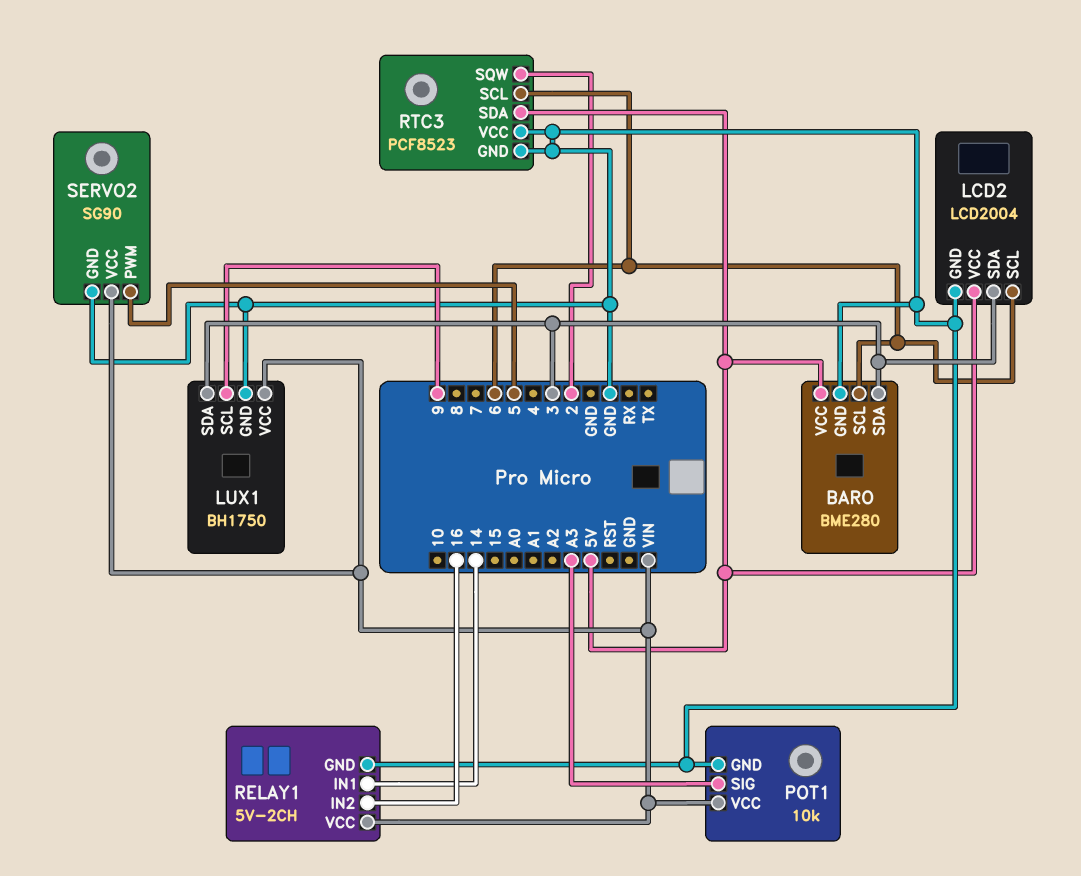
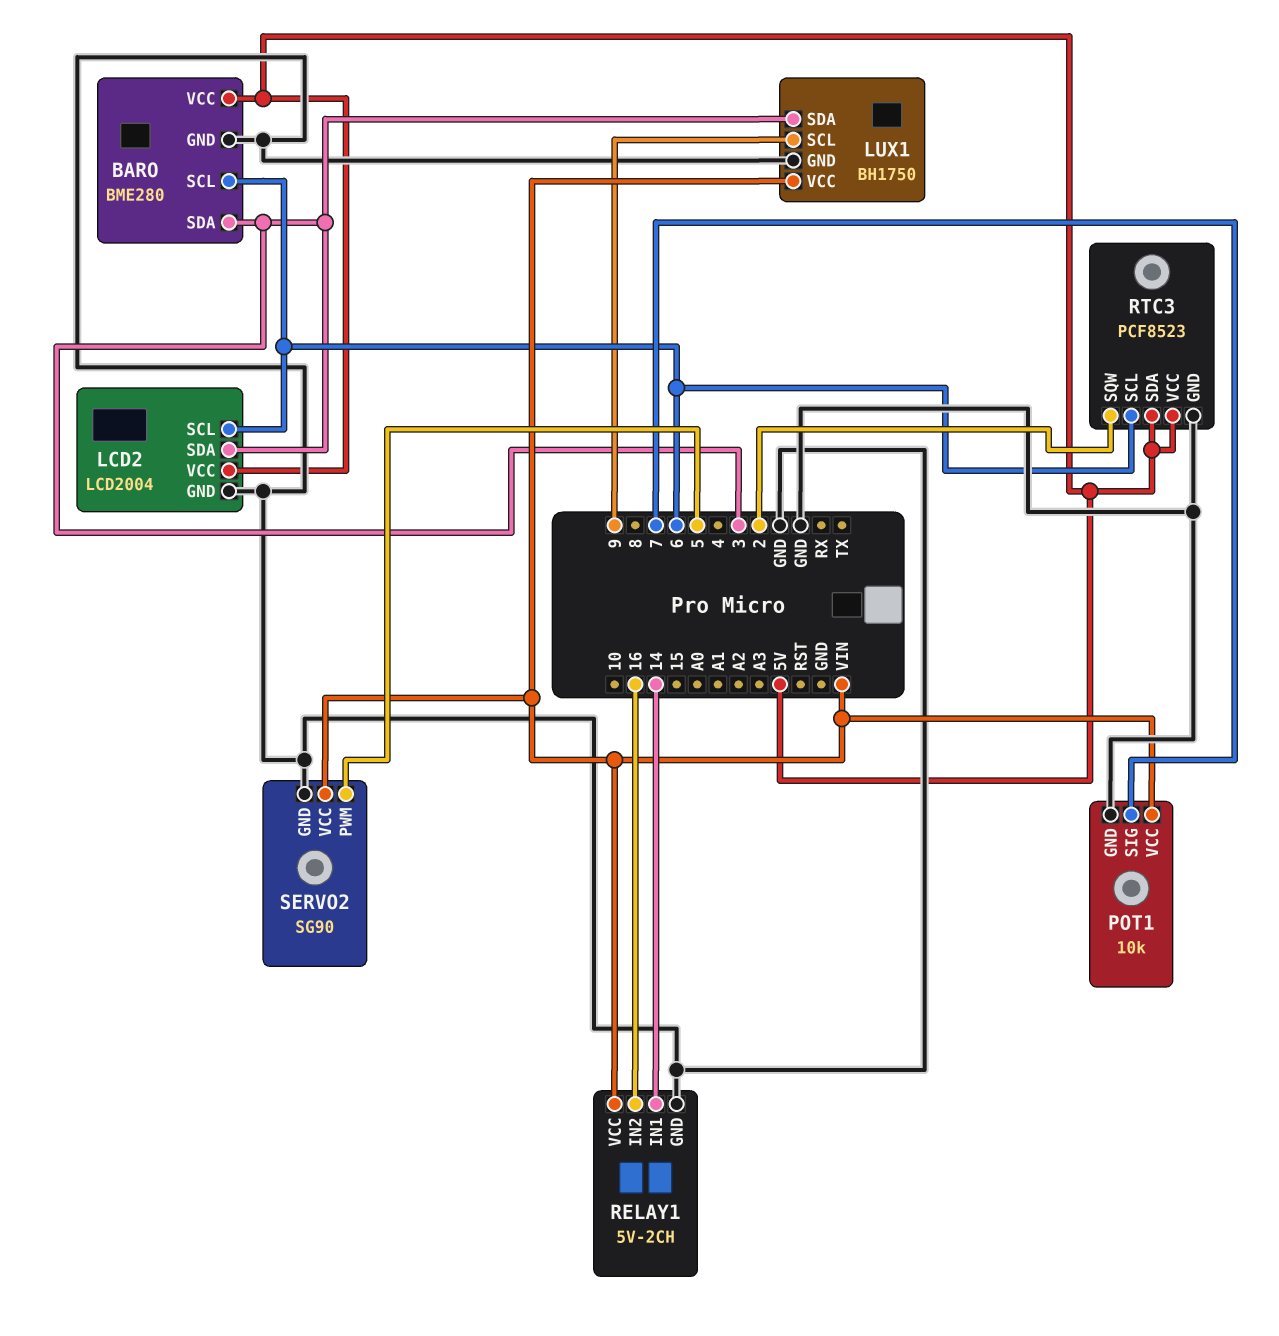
POT1 pin SIG: A3 -> 7
RTC3 pin VCC: GND -> 5V

